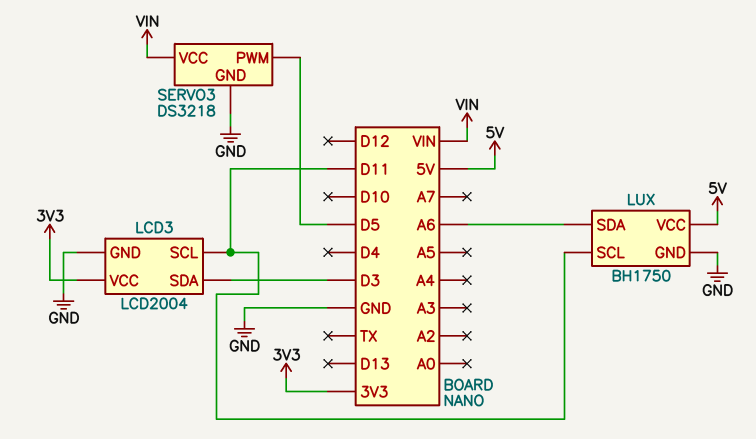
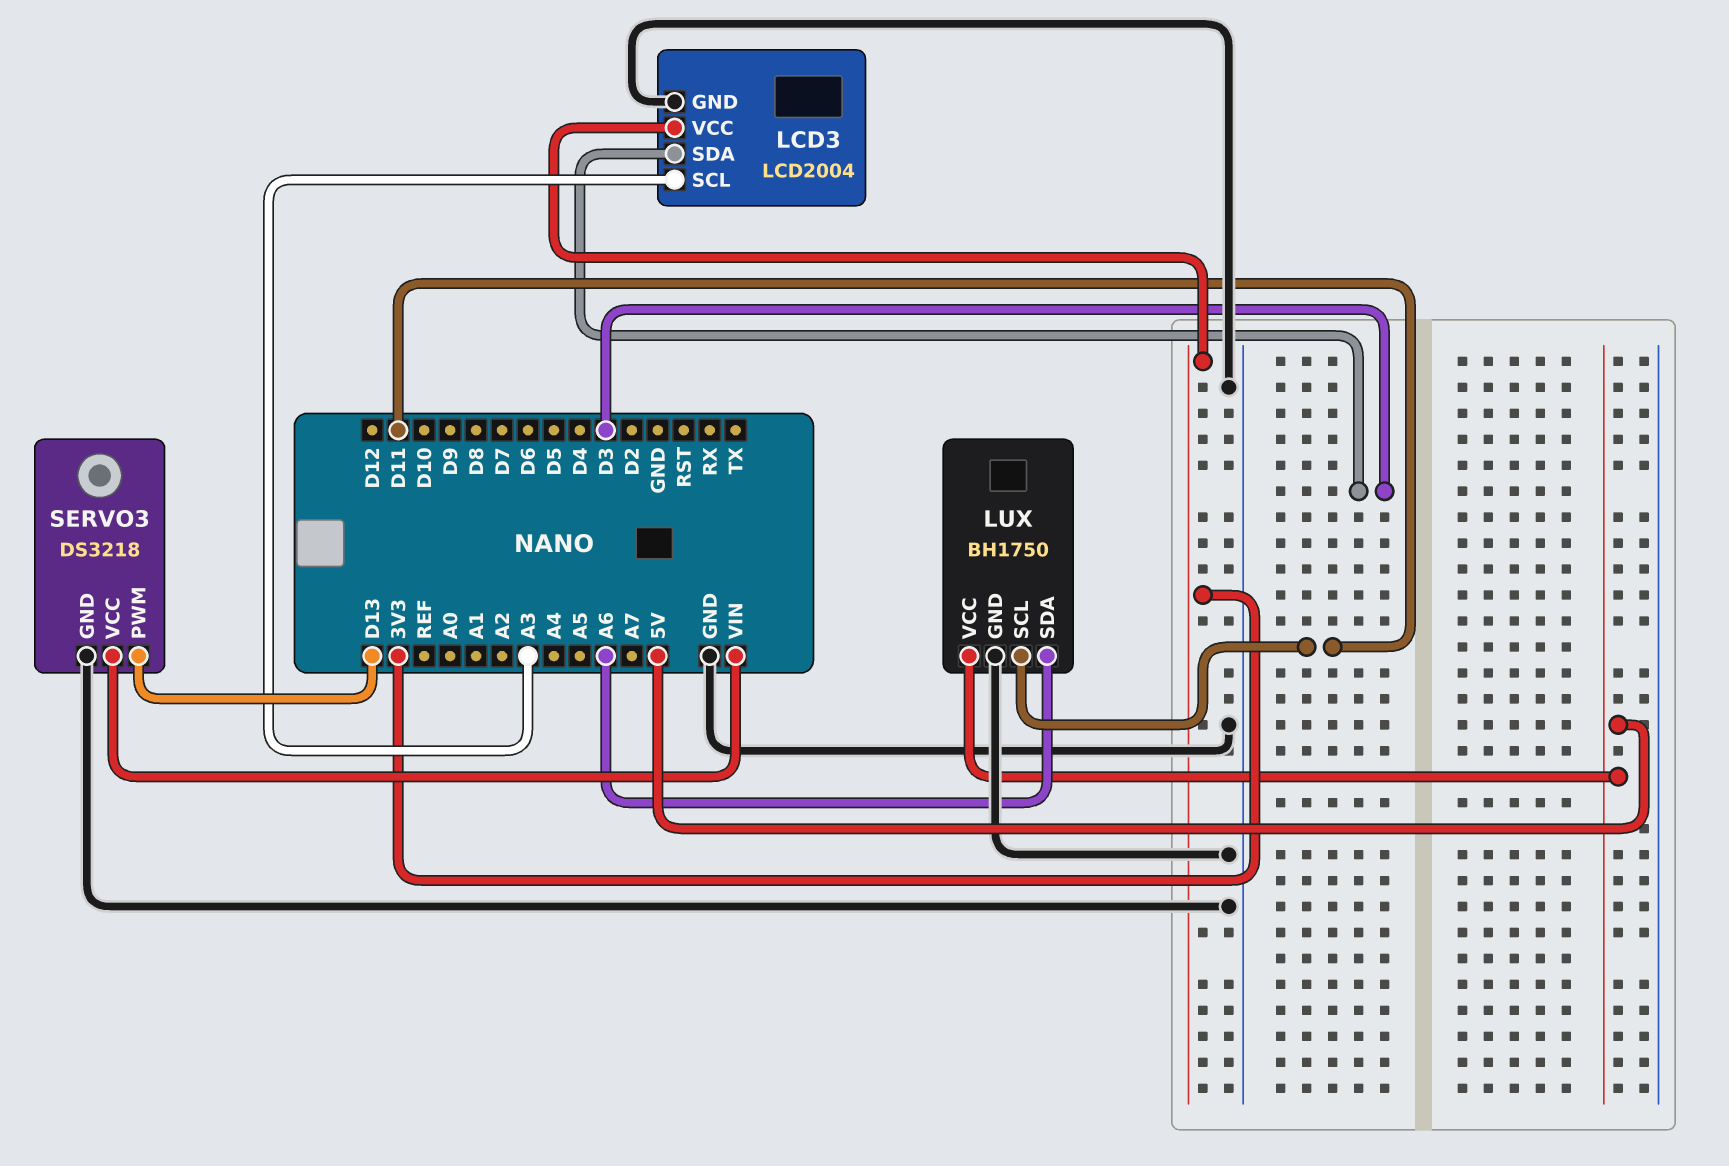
LCD3 pin SCL: D11 -> A3
SERVO3 pin PWM: D5 -> D13

